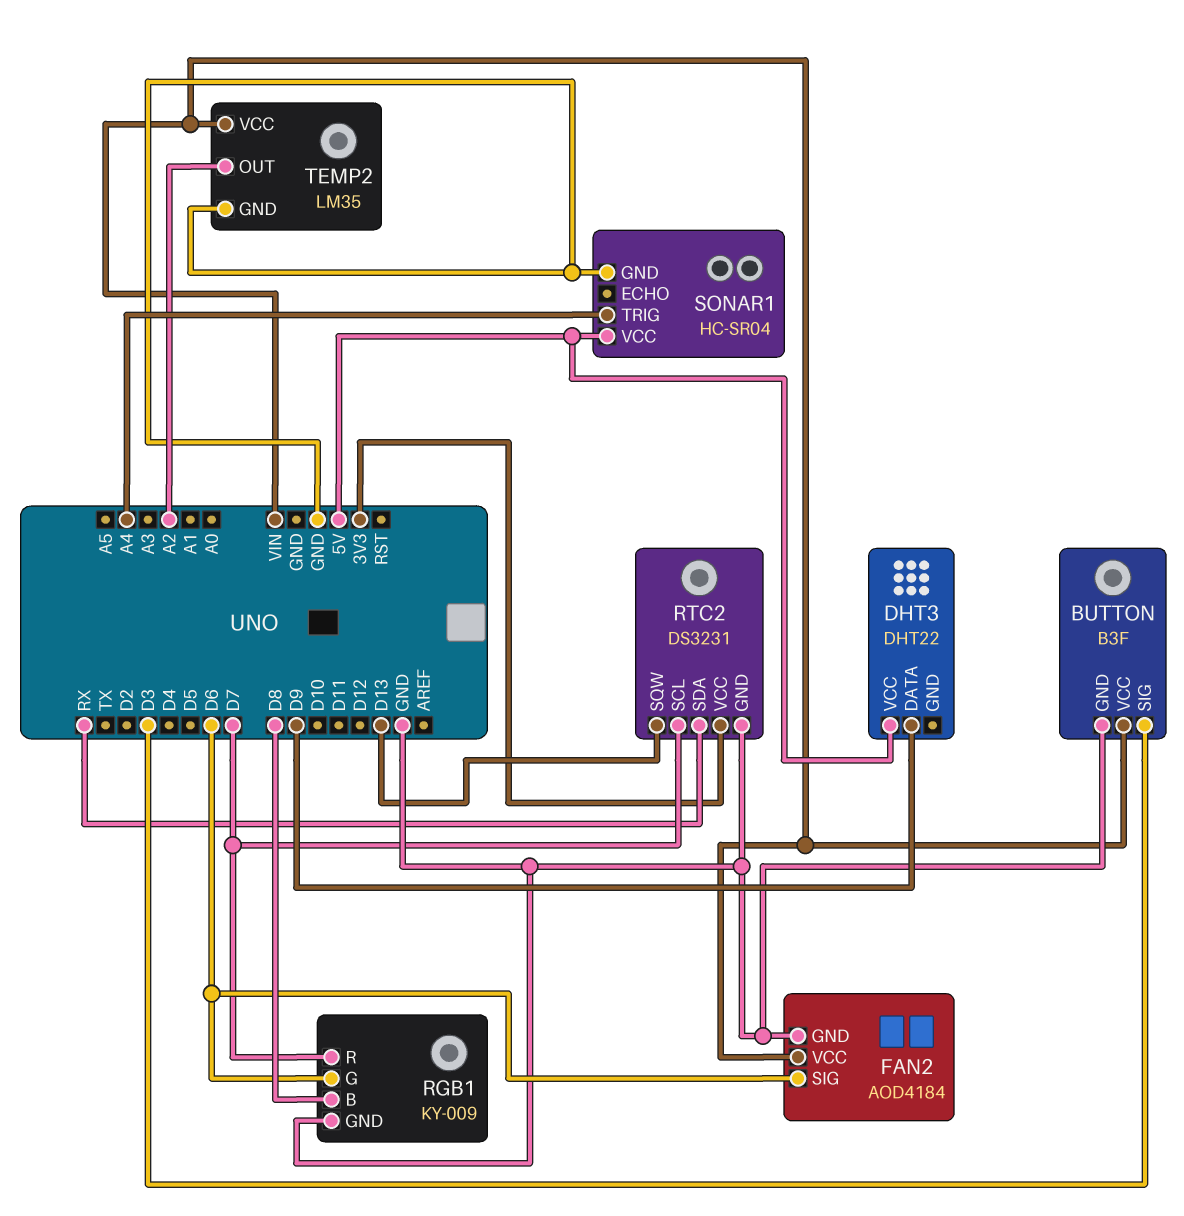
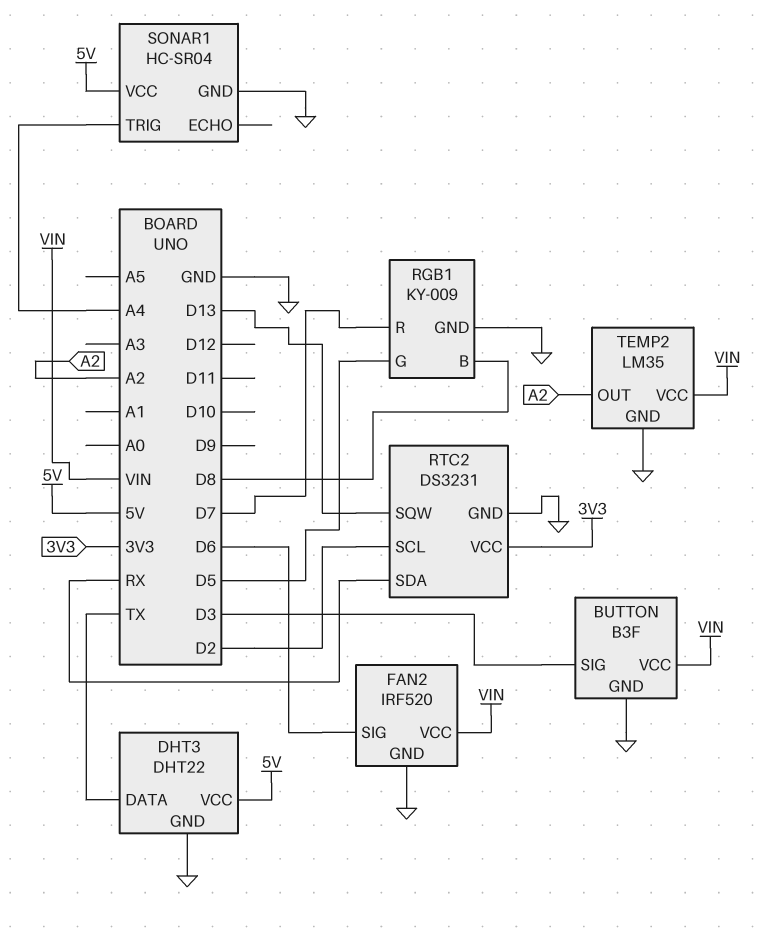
DHT3 pin DATA: D9 -> TX
DHT3 pin GND: none -> GND
FAN2: AOD4184 -> IRF520
RGB1 pin G: D6 -> D5
RTC2 pin SCL: D7 -> D2

